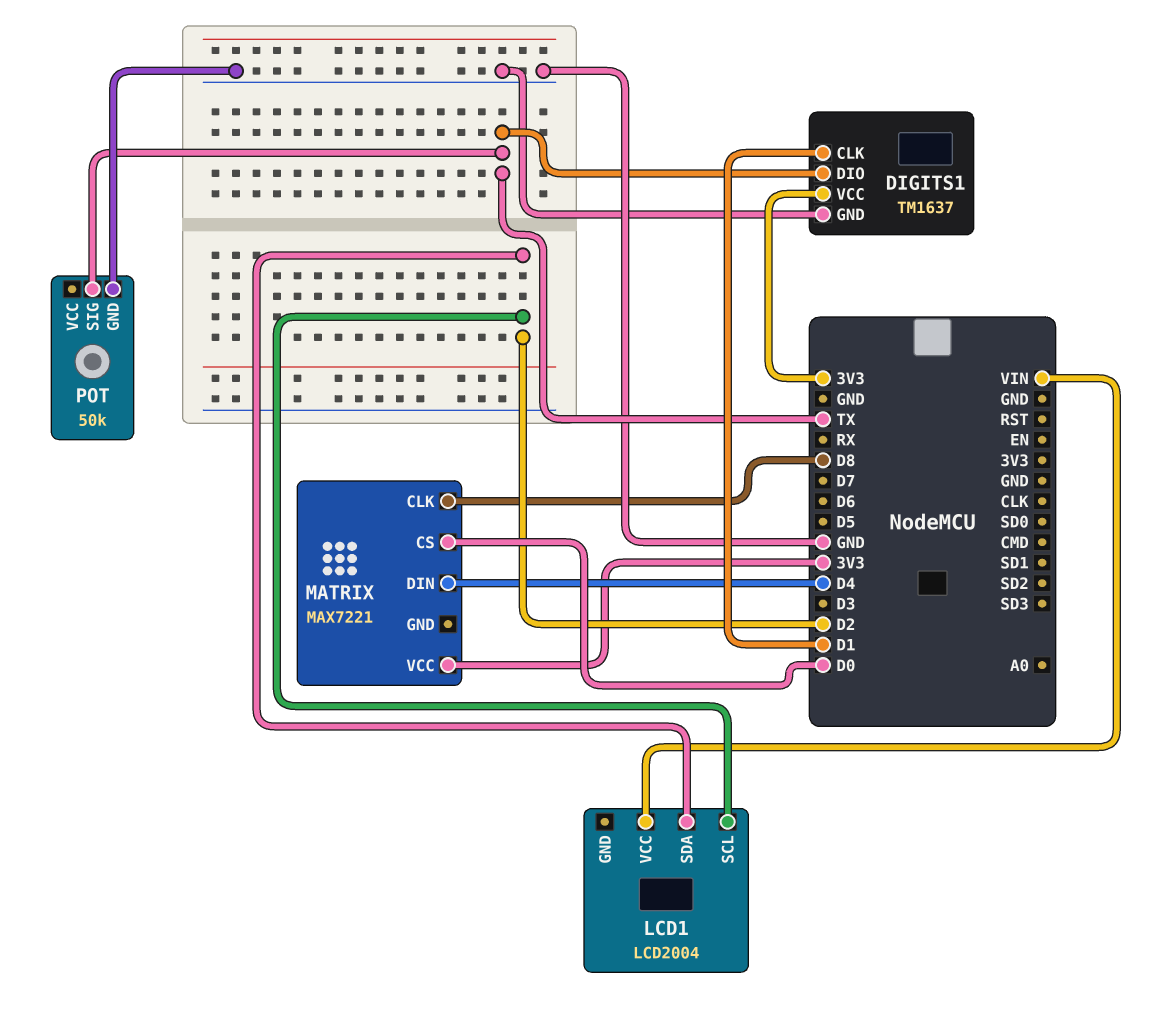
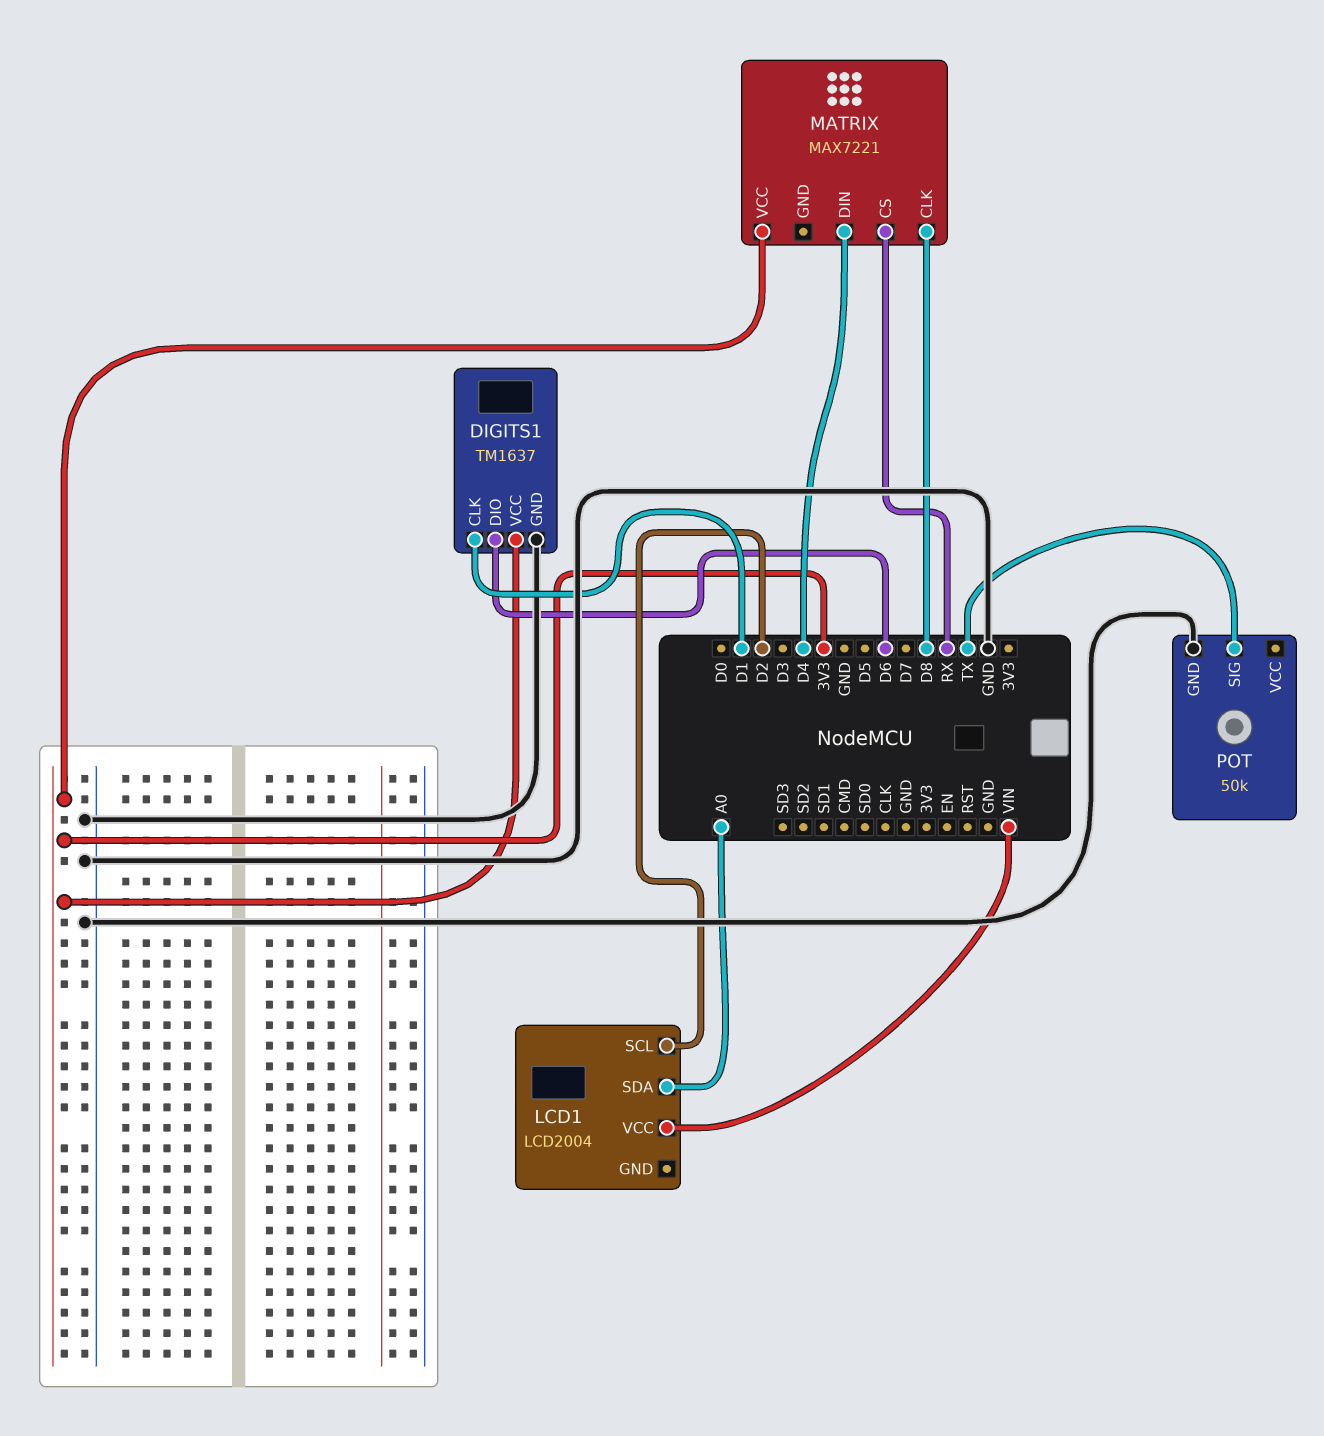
DIGITS1 pin DIO: TX -> D6
LCD1 pin SDA: D2 -> A0
MATRIX pin CS: D0 -> RX

